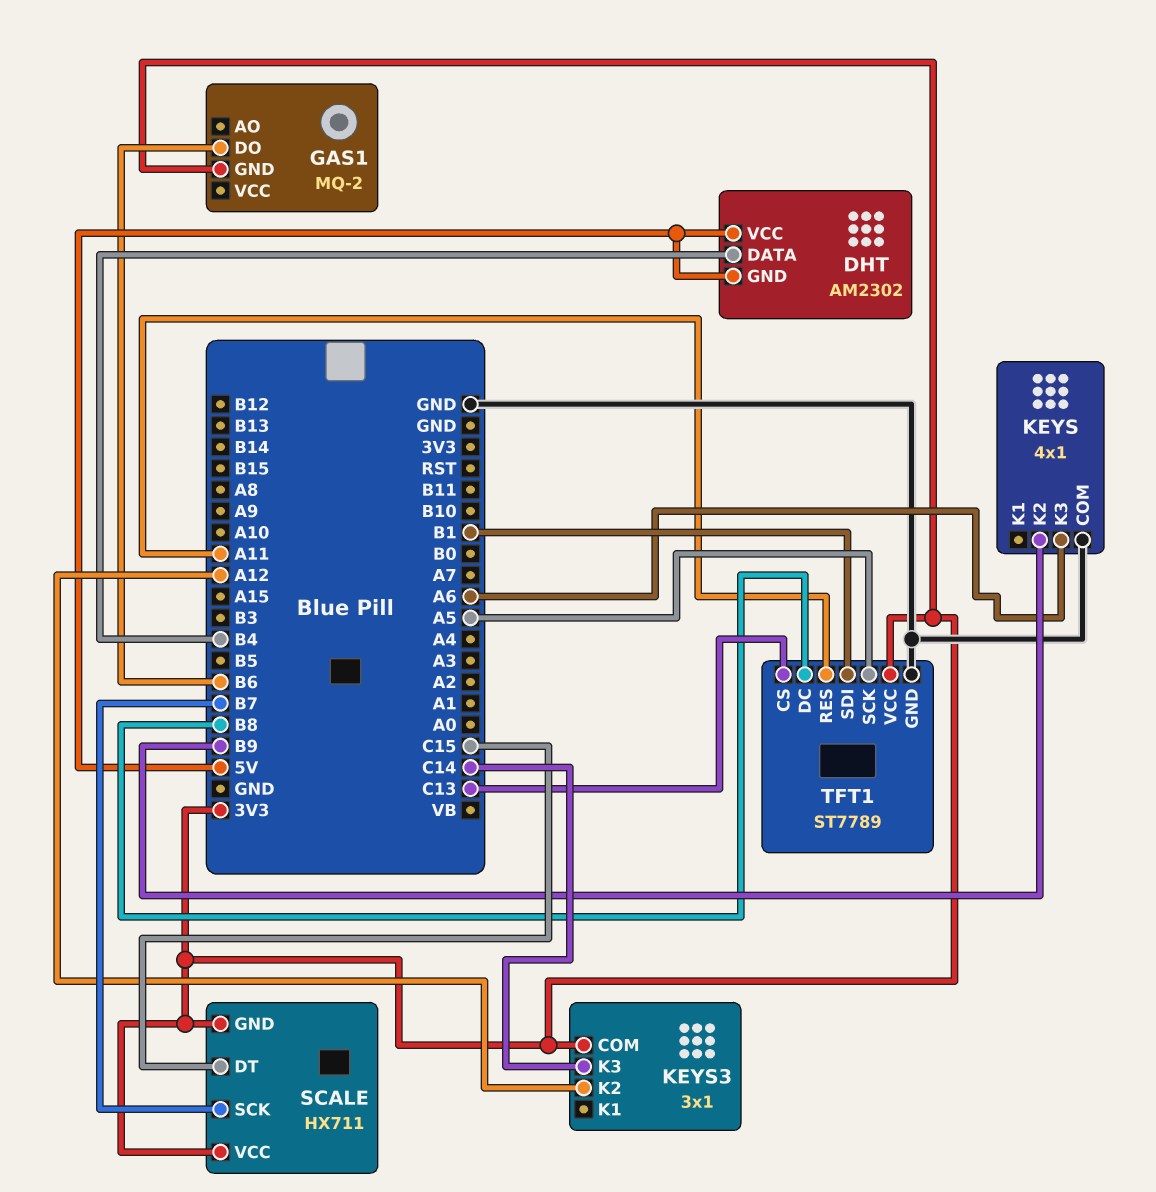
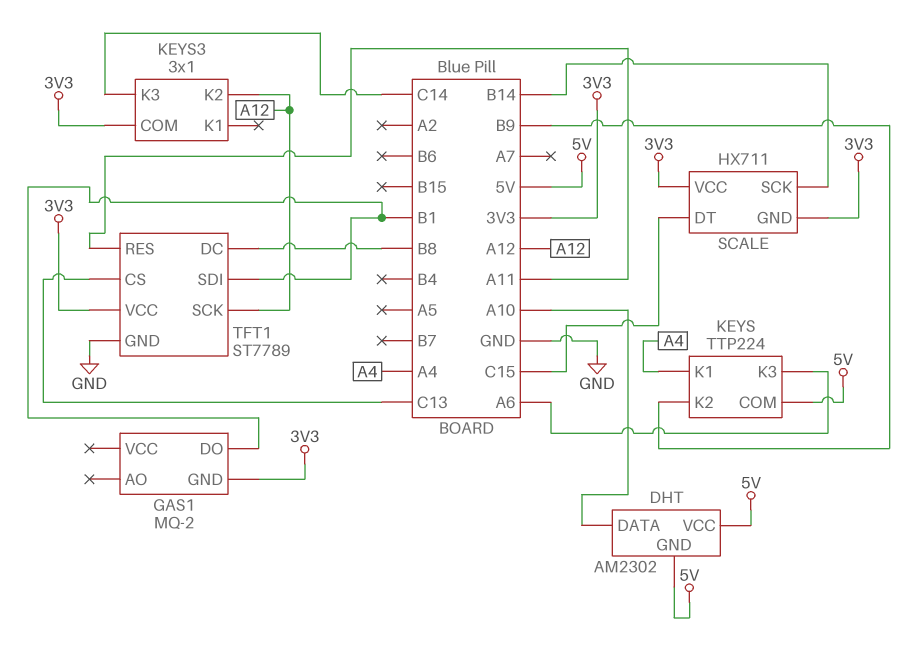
DHT pin DATA: B4 -> A10
GAS1 pin DO: B6 -> B1
KEYS: 4x1 -> TTP224
KEYS pin COM: GND -> 5V
KEYS pin K1: none -> A4
SCALE pin SCK: B7 -> B14
TFT1 pin SCK: A5 -> A12

